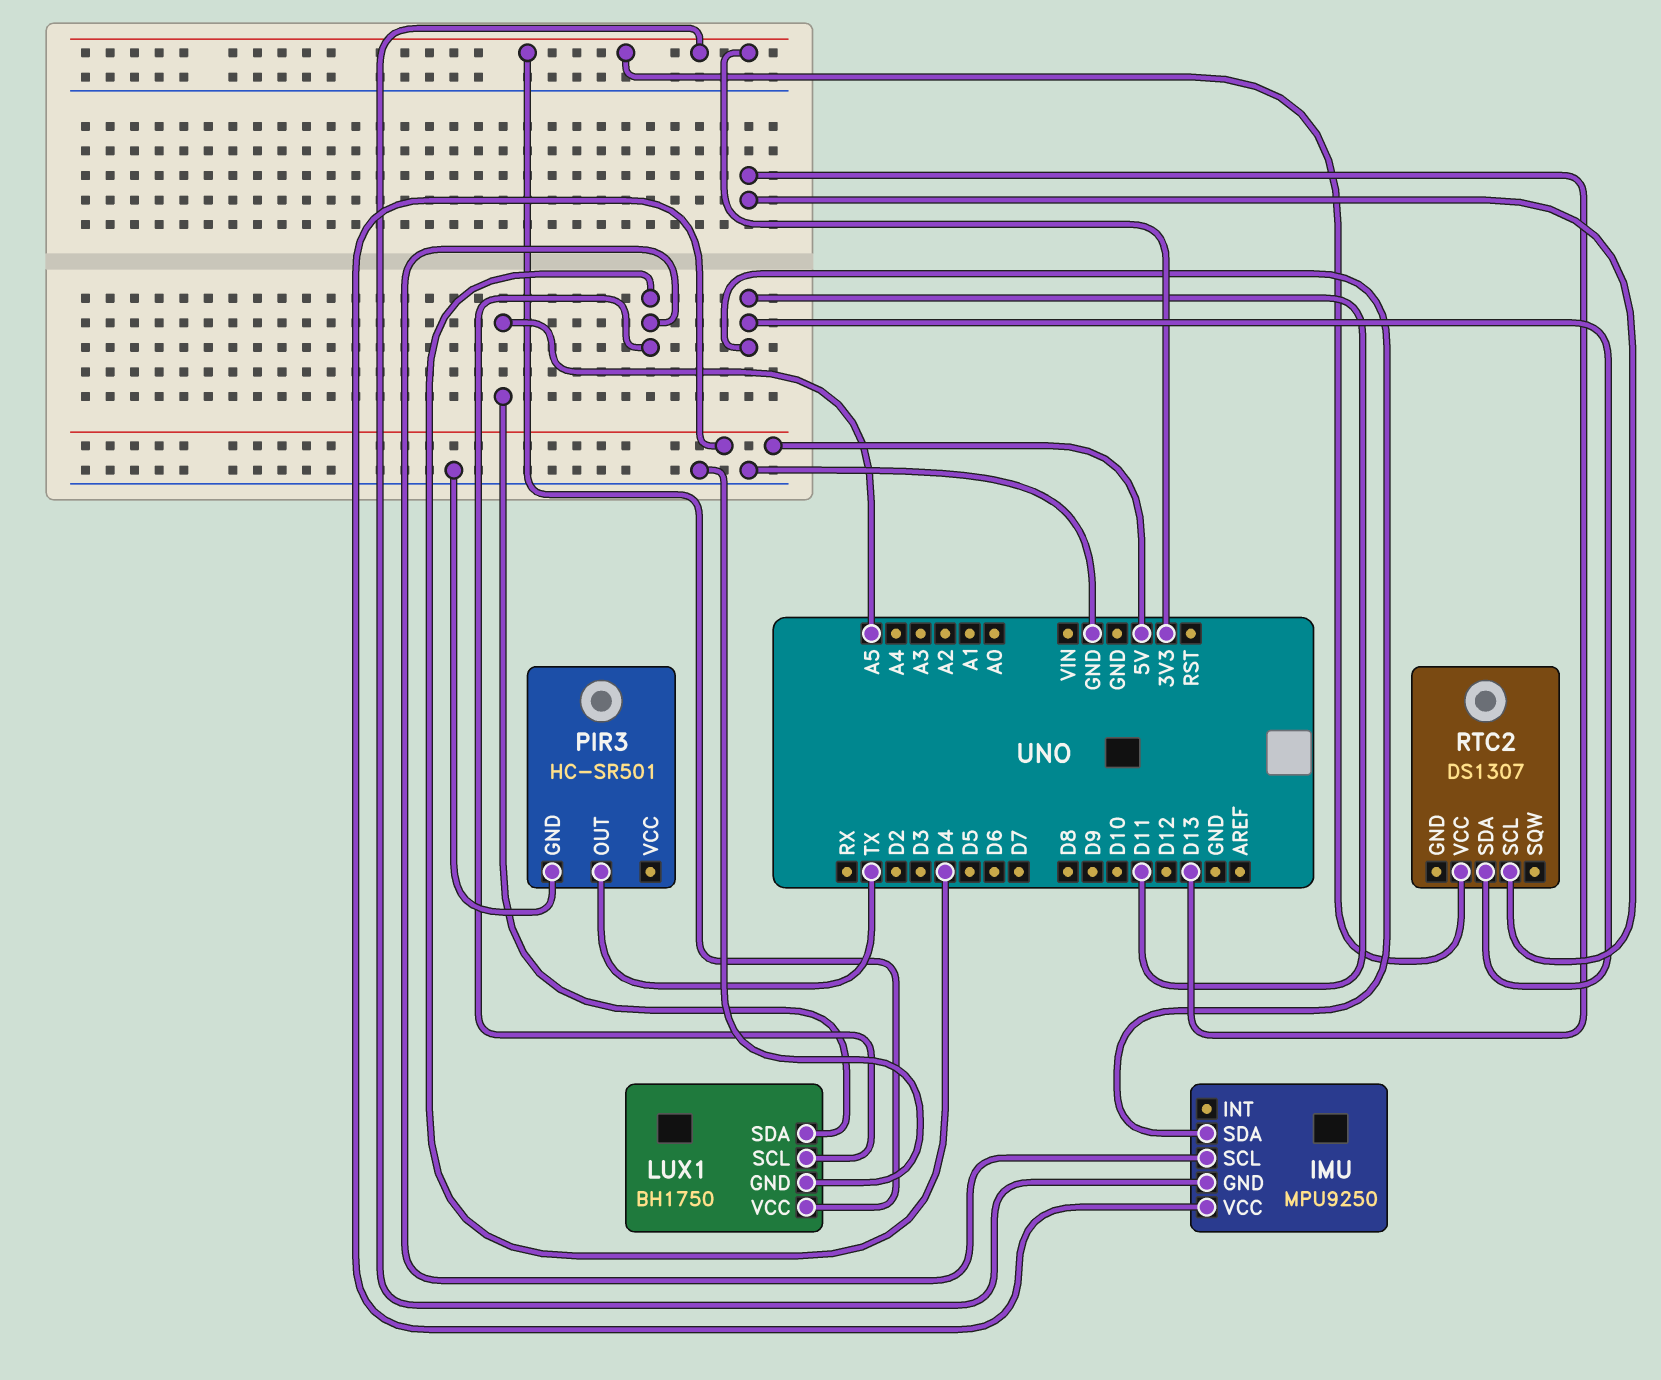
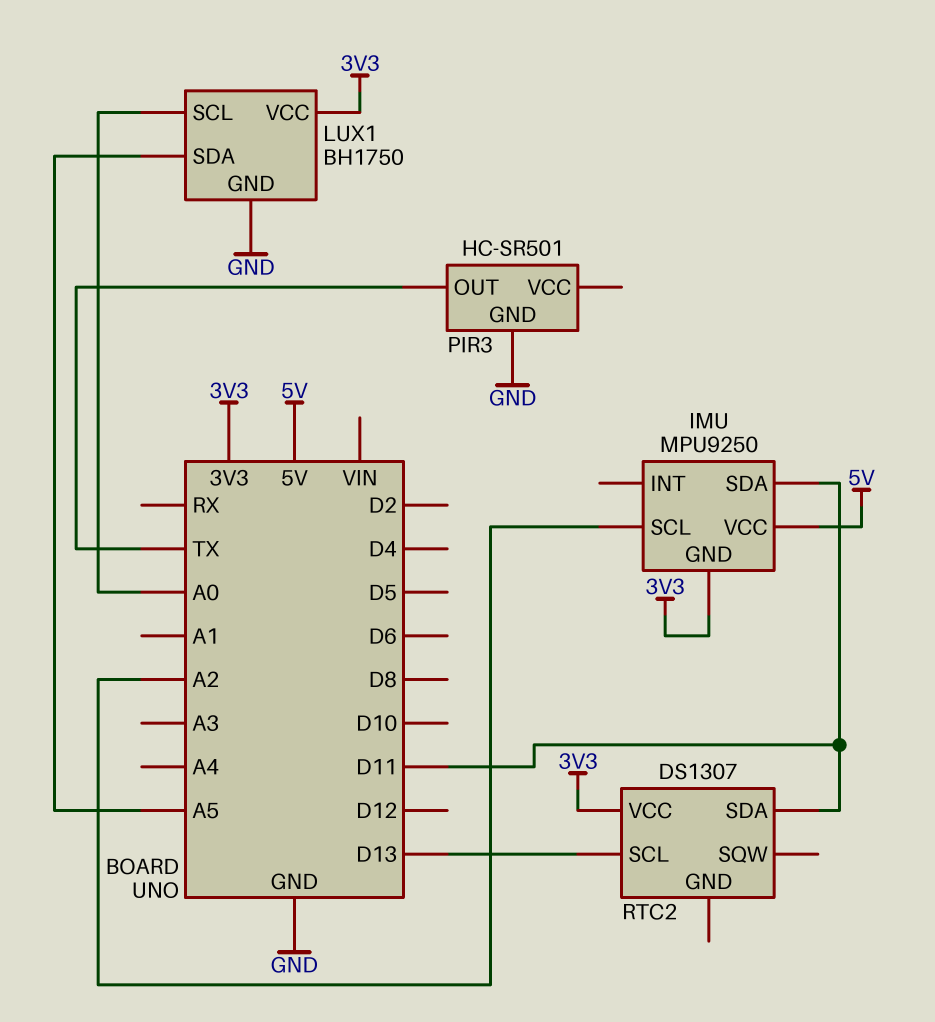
IMU pin SCL: D4 -> A2
LUX1 pin SCL: D4 -> A0

